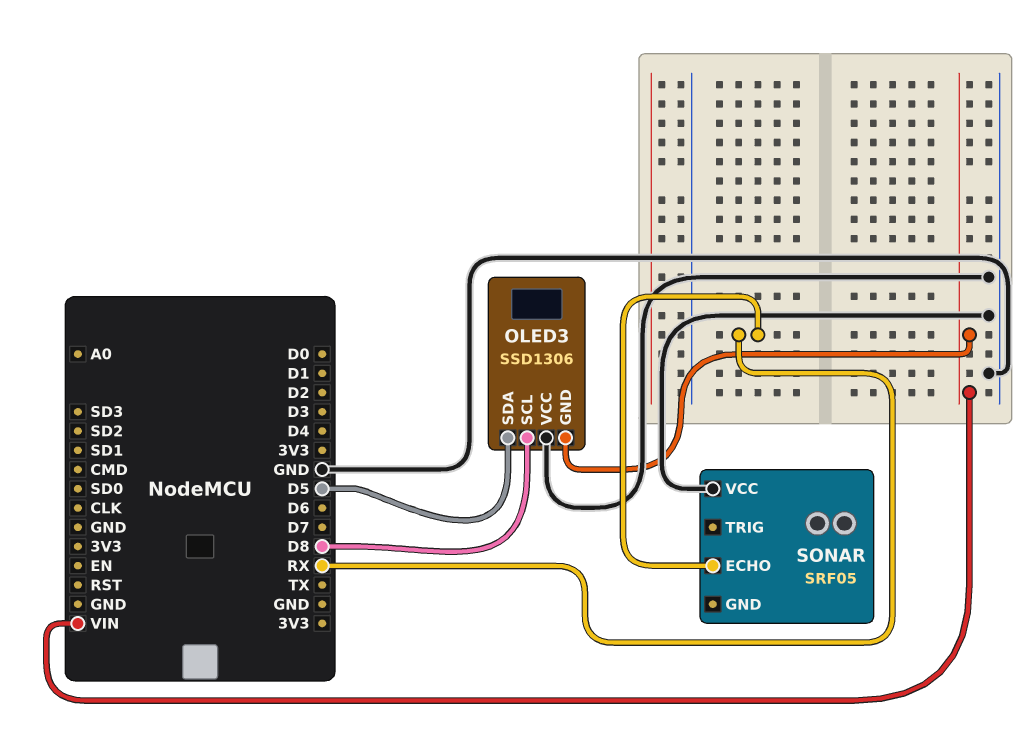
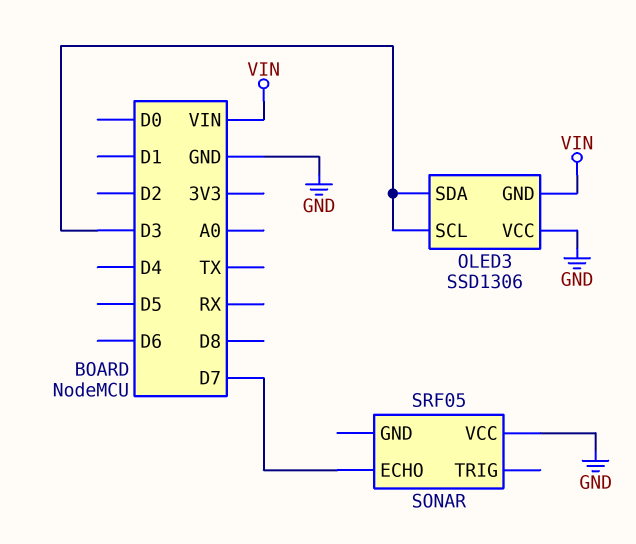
OLED3 pin SCL: D8 -> D3
OLED3 pin SDA: D5 -> D3
SONAR pin ECHO: RX -> D7

